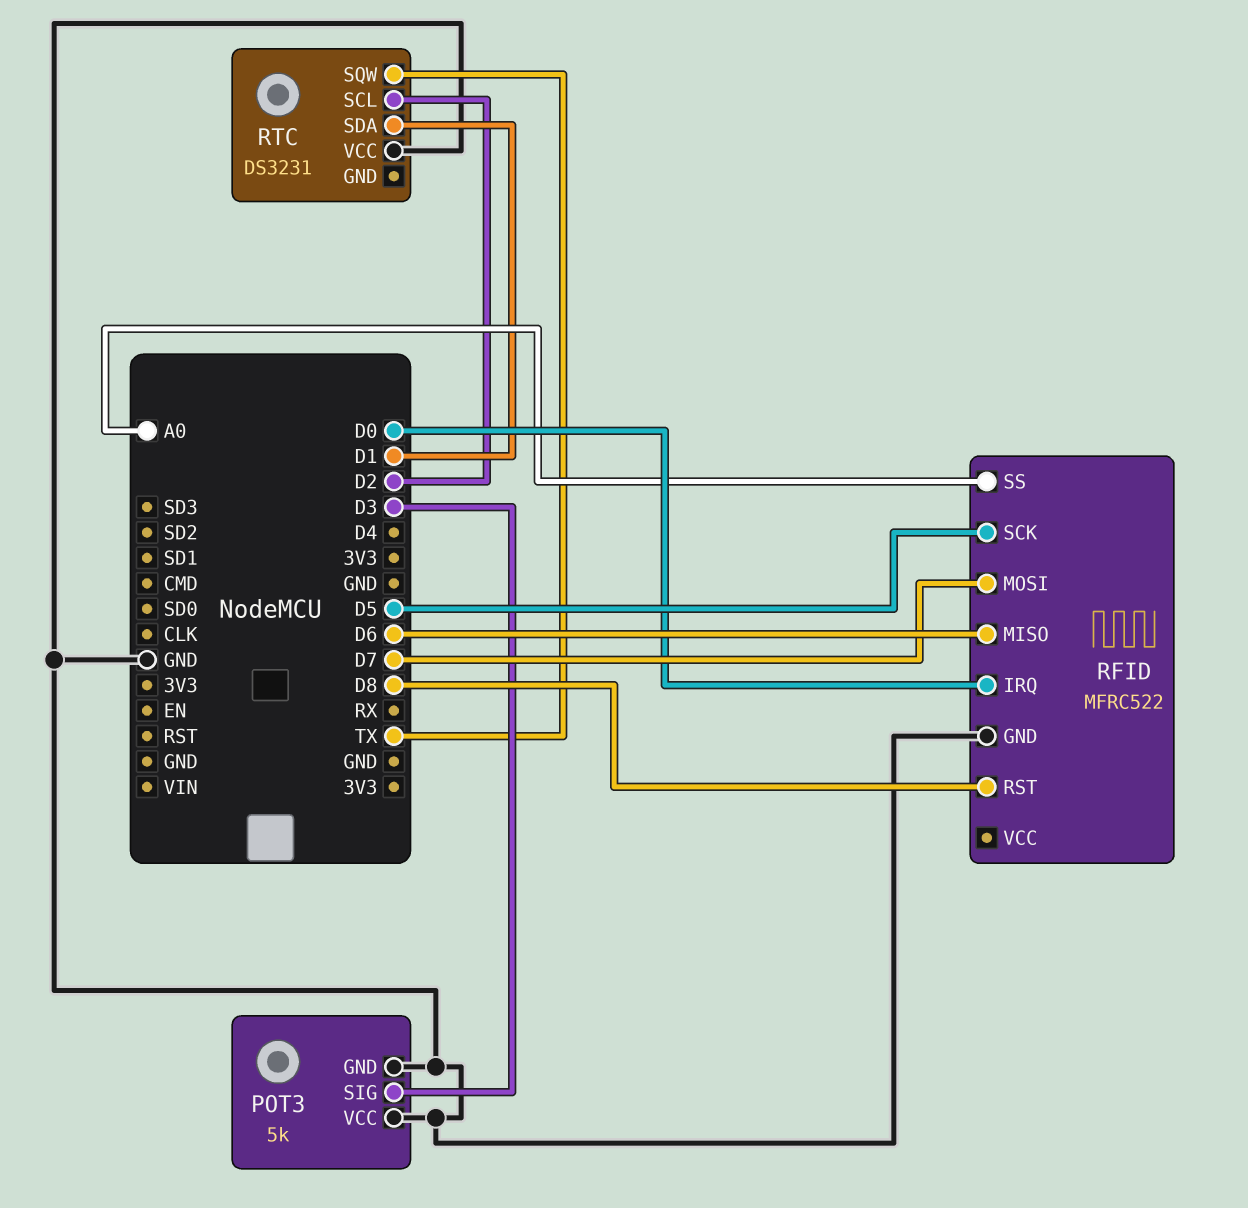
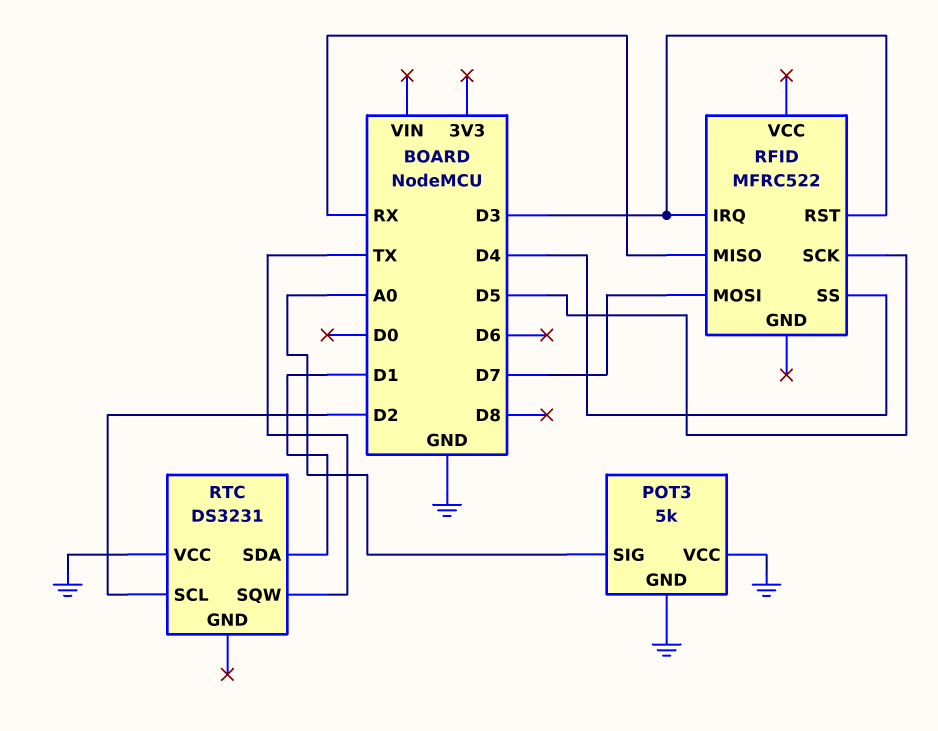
POT3 pin SIG: D3 -> A0
RFID pin GND: GND -> none
RFID pin IRQ: D0 -> D3
RFID pin MISO: D6 -> RX
RFID pin RST: D8 -> D3
RFID pin SS: A0 -> D4

